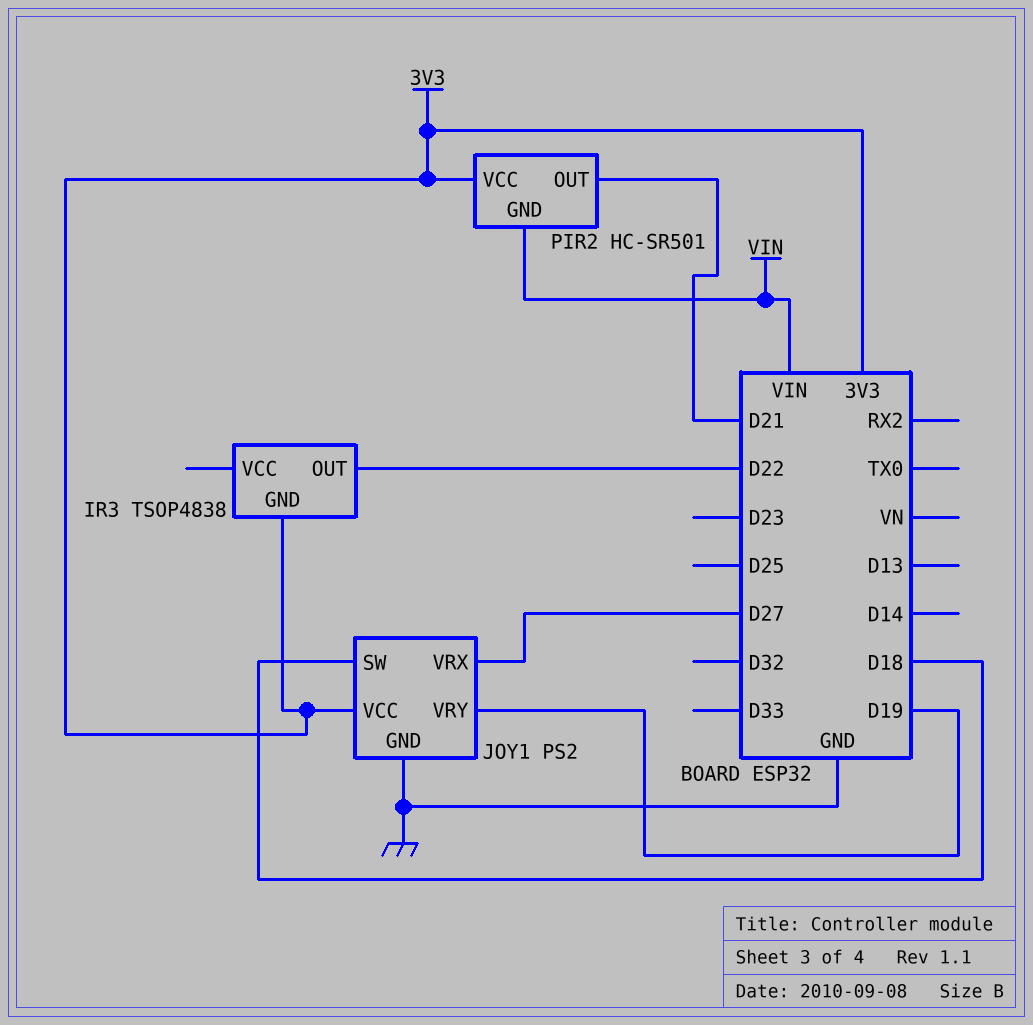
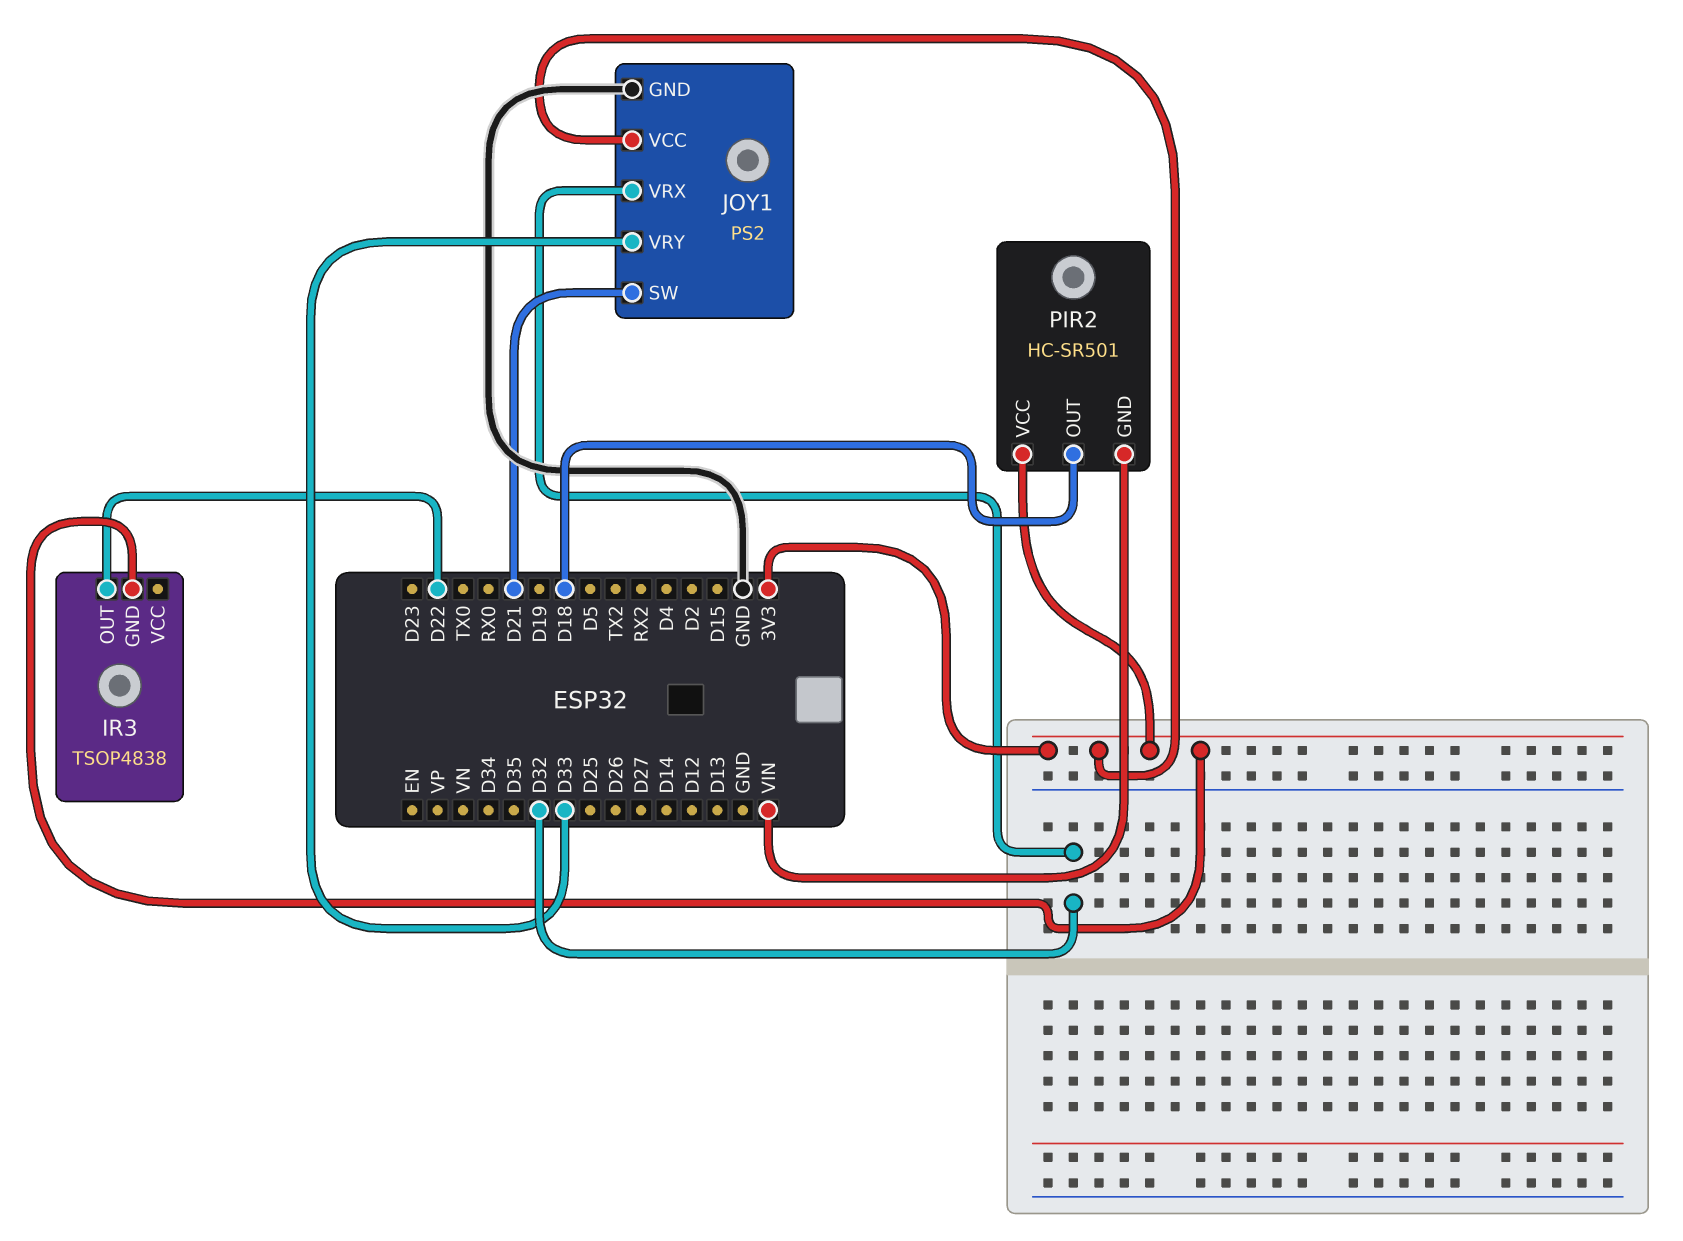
JOY1 pin SW: D18 -> D21
JOY1 pin VRX: D27 -> D32
JOY1 pin VRY: D19 -> D33
PIR2 pin OUT: D21 -> D18

